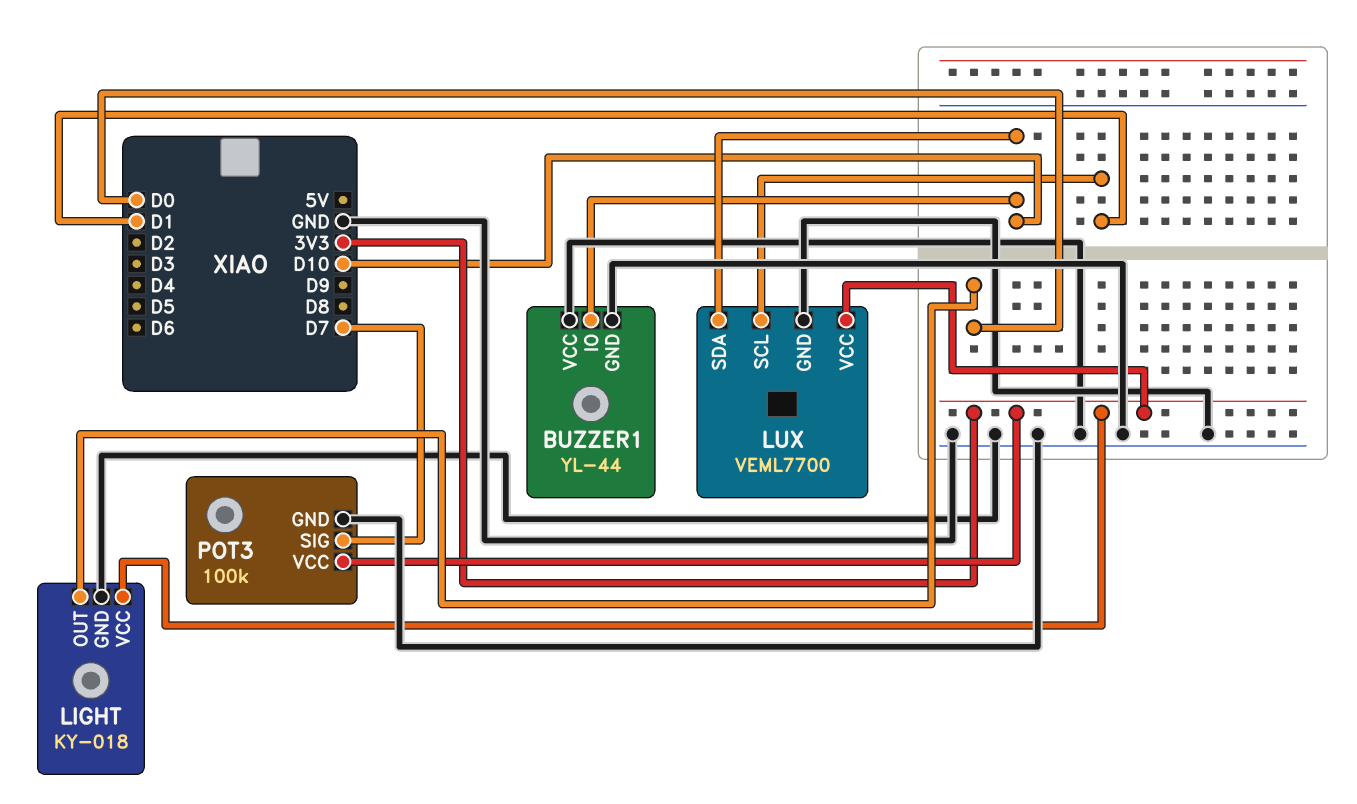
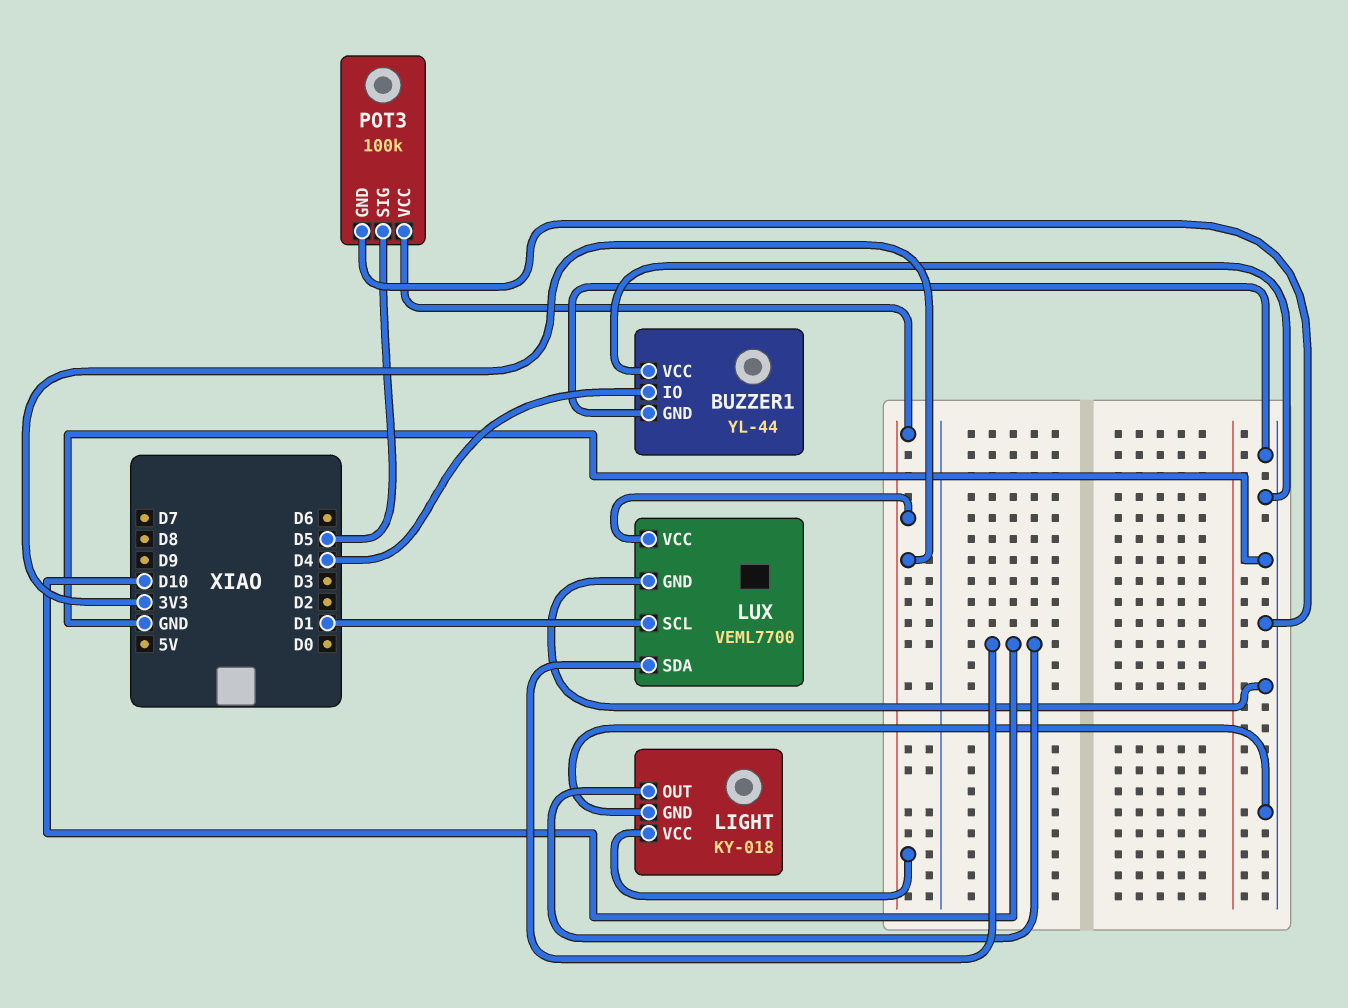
BUZZER1 pin IO: D10 -> D4
LIGHT pin OUT: D0 -> D10
POT3 pin SIG: D7 -> D5

